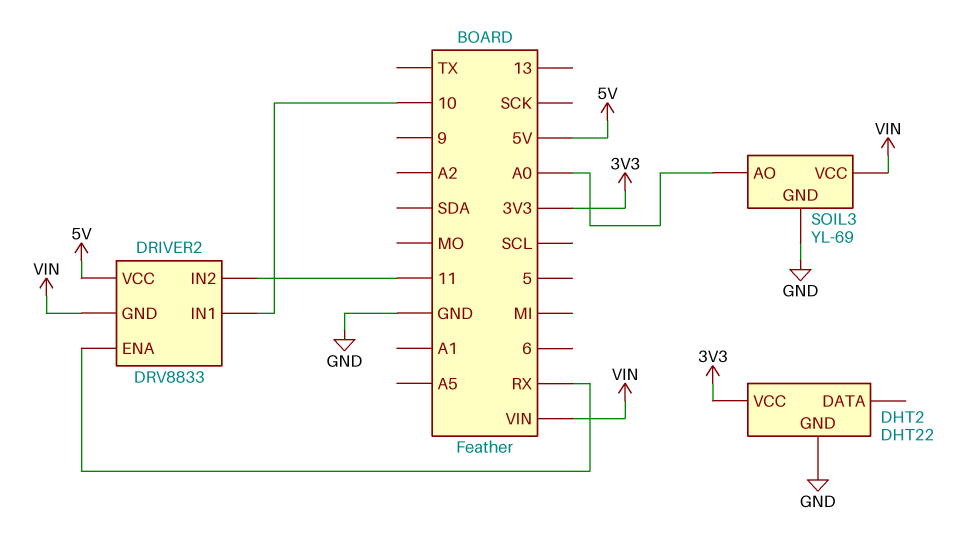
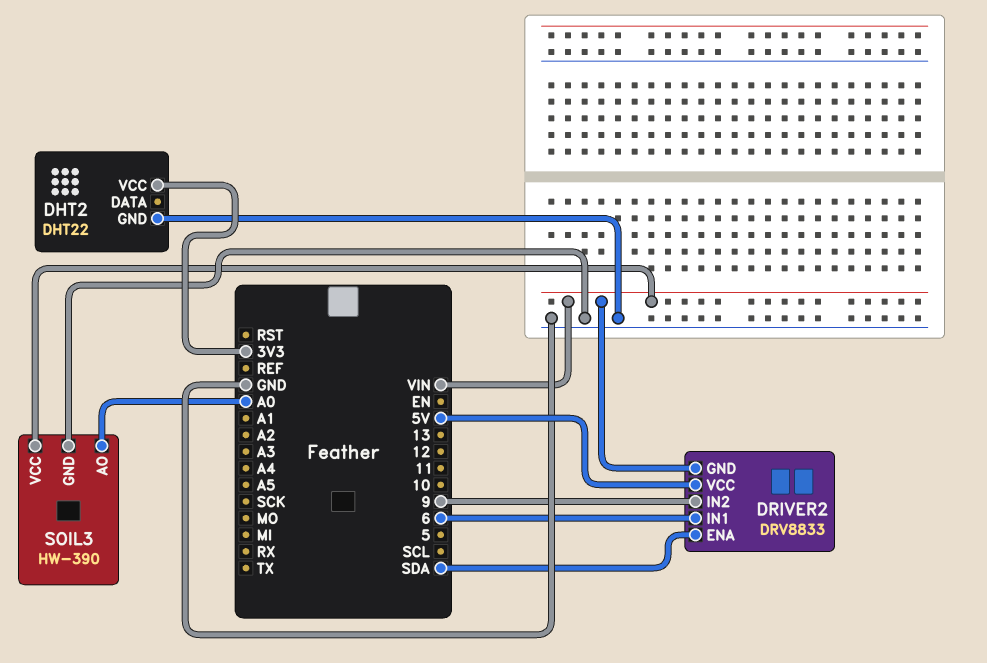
DRIVER2 pin ENA: RX -> SDA
DRIVER2 pin IN1: 10 -> 6
DRIVER2 pin IN2: 11 -> 9
SOIL3: YL-69 -> HW-390

